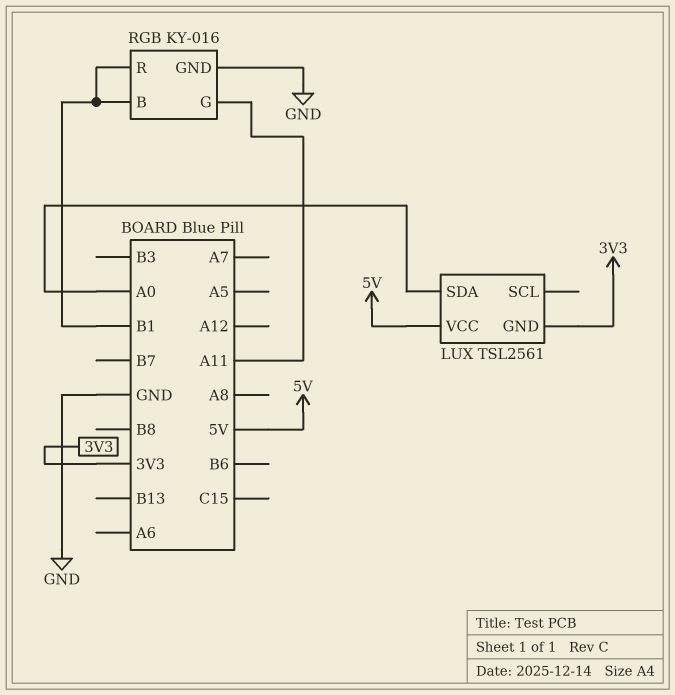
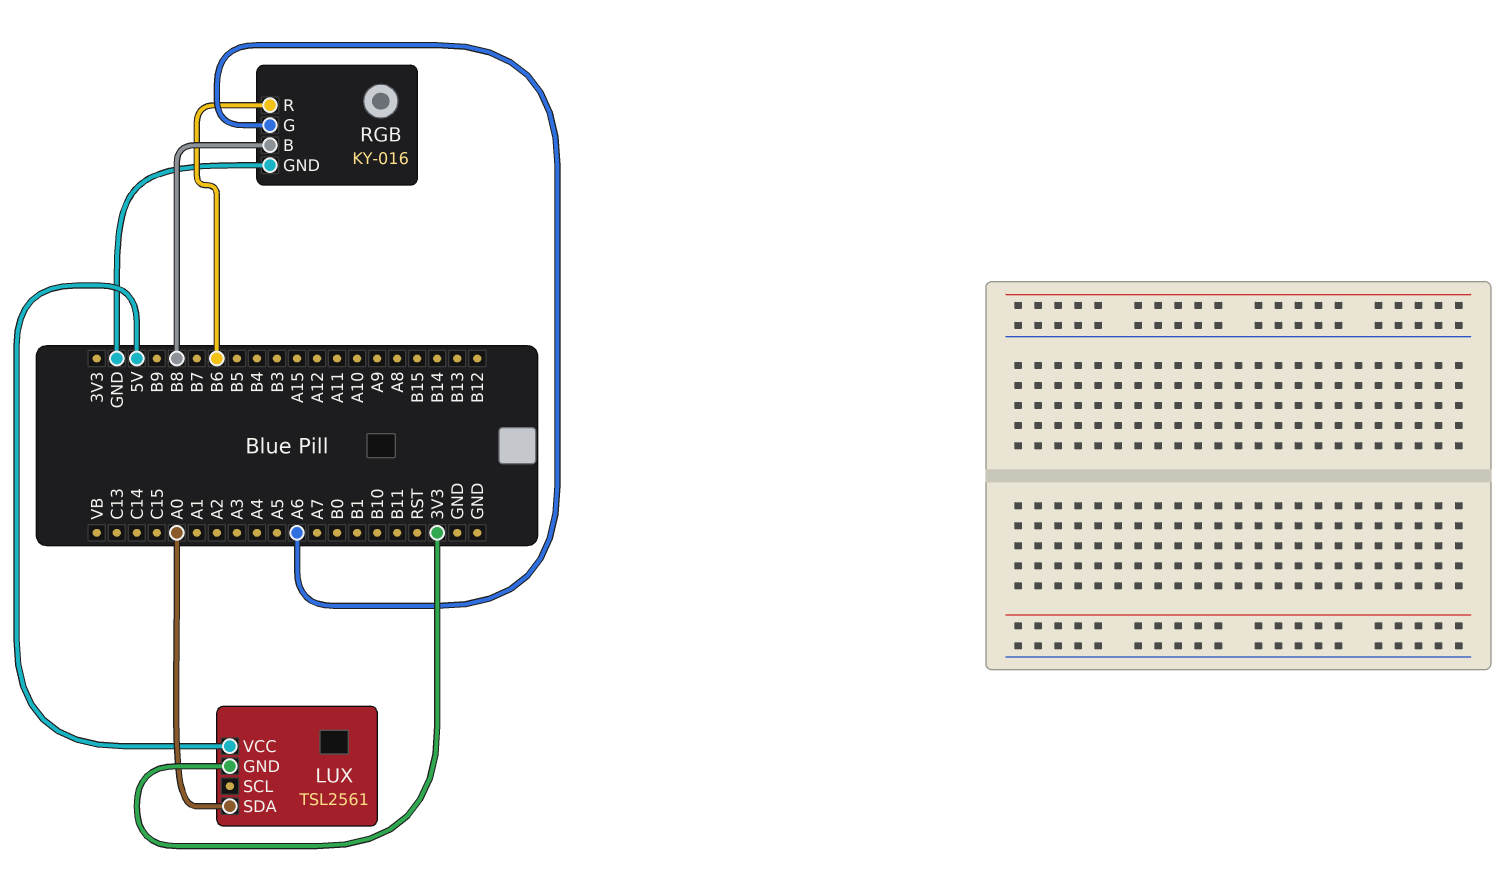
RGB pin B: B1 -> B8
RGB pin G: A11 -> A6
RGB pin R: B1 -> B6

